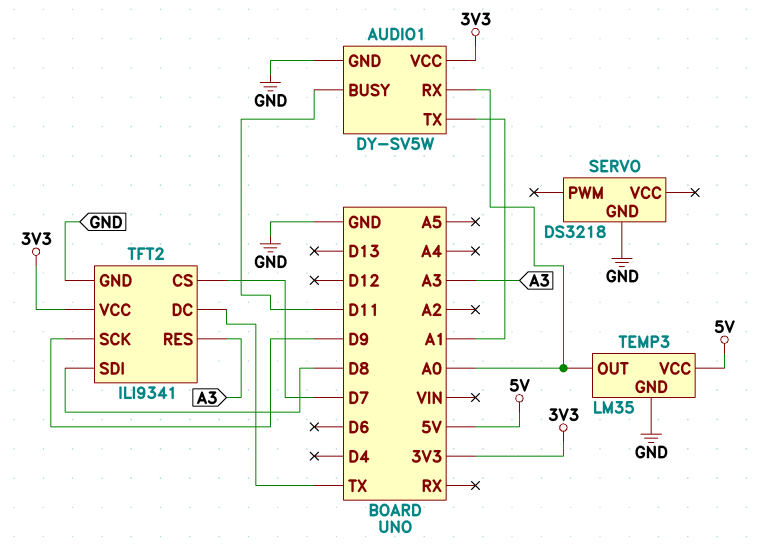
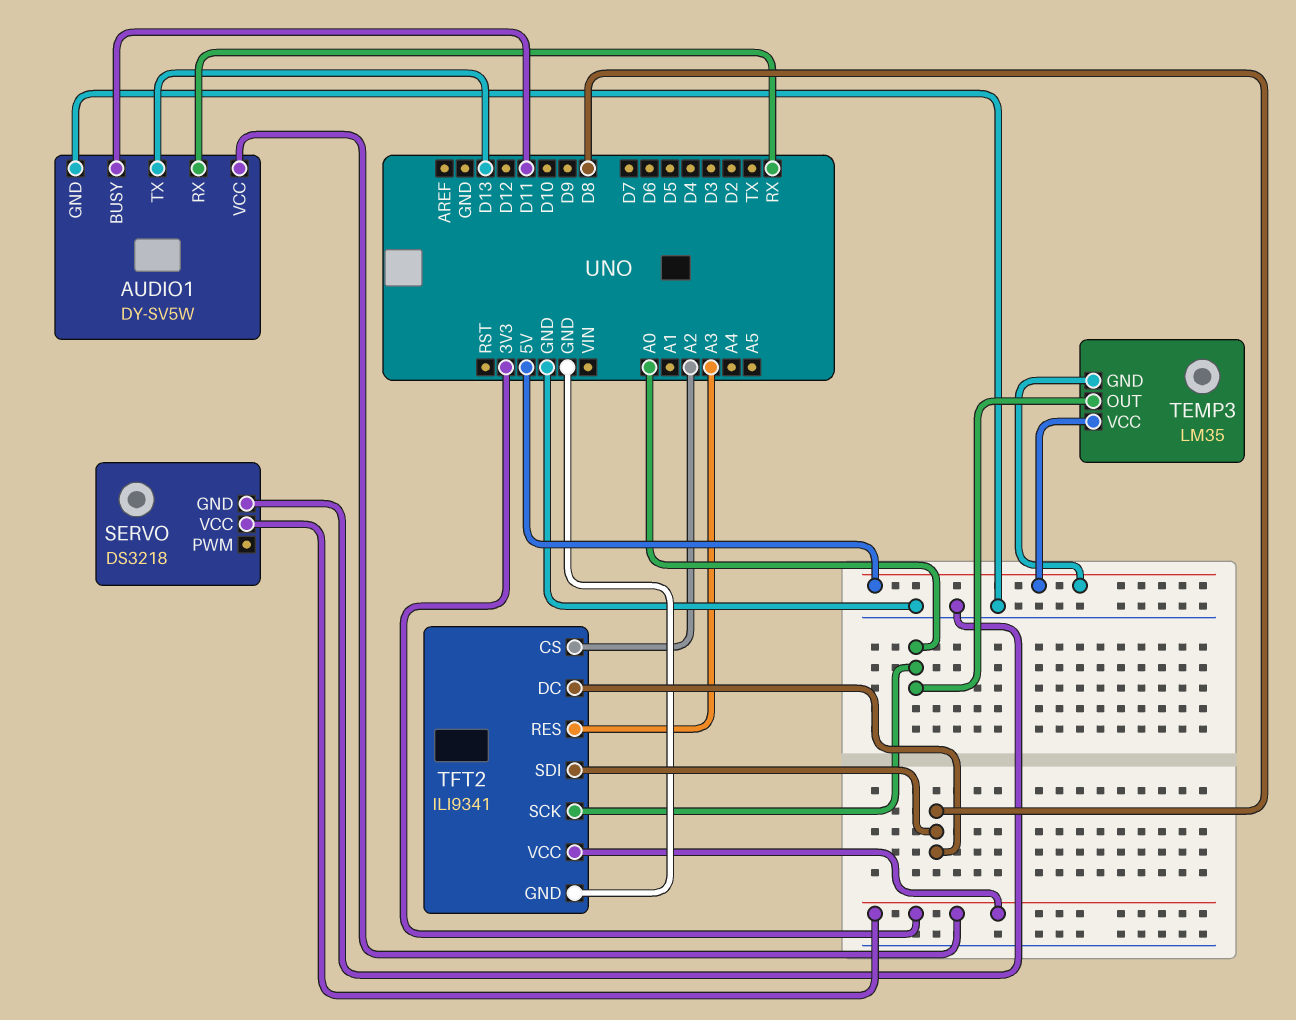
AUDIO1 pin RX: A0 -> RX
AUDIO1 pin TX: A1 -> D13
SERVO pin VCC: none -> 3V3
TEMP3 pin GND: GND -> 5V
TFT2 pin CS: D7 -> A2
TFT2 pin DC: TX -> D8
TFT2 pin SCK: D9 -> A0

